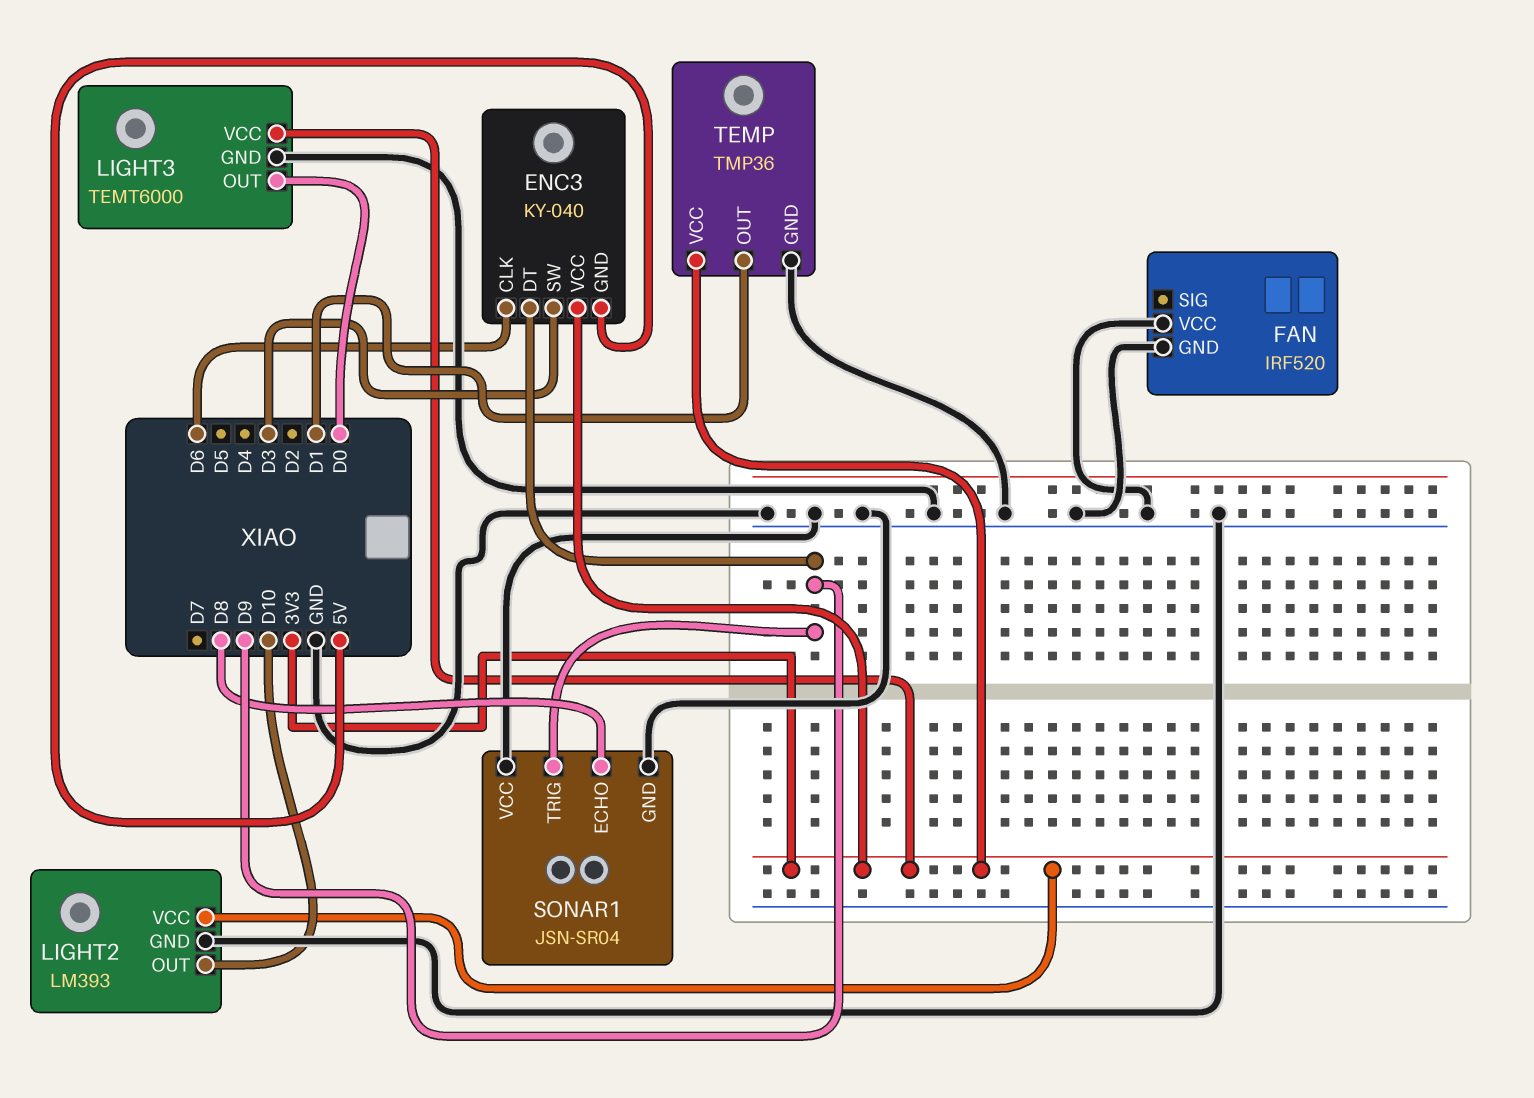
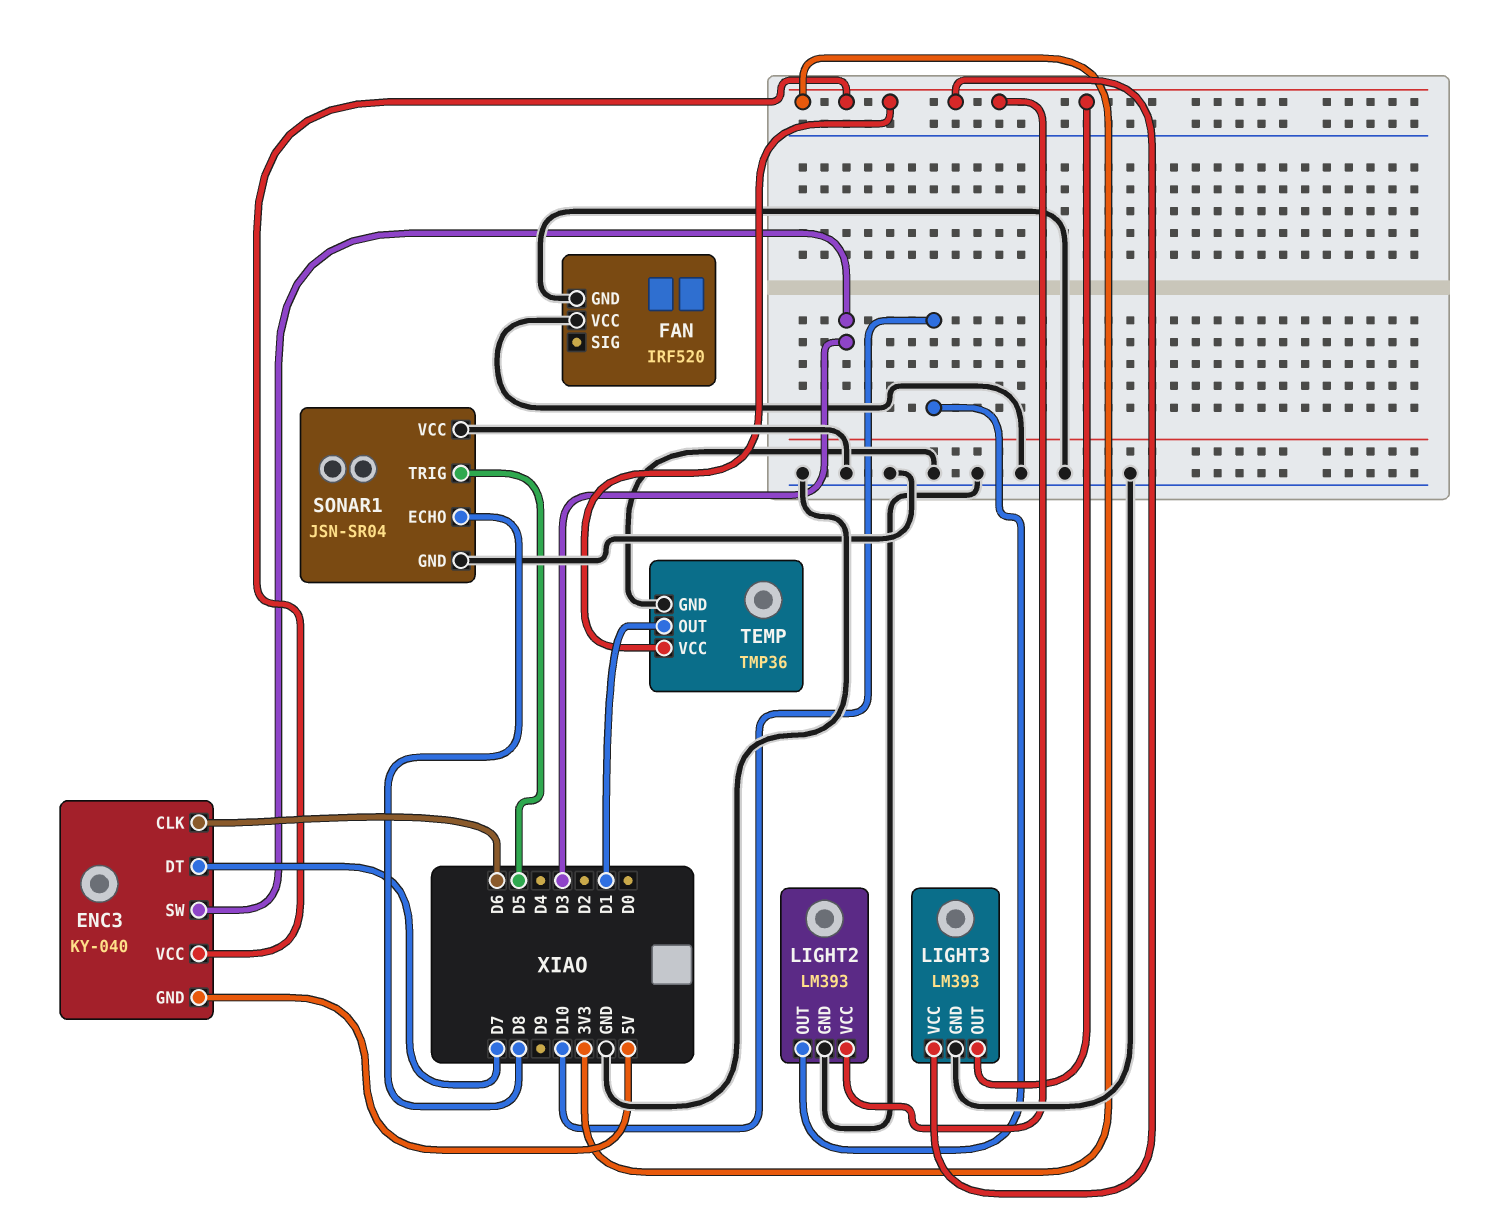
ENC3 pin DT: D9 -> D7
LIGHT3: TEMT6000 -> LM393
LIGHT3 pin OUT: D0 -> 3V3
SONAR1 pin TRIG: D9 -> D5

